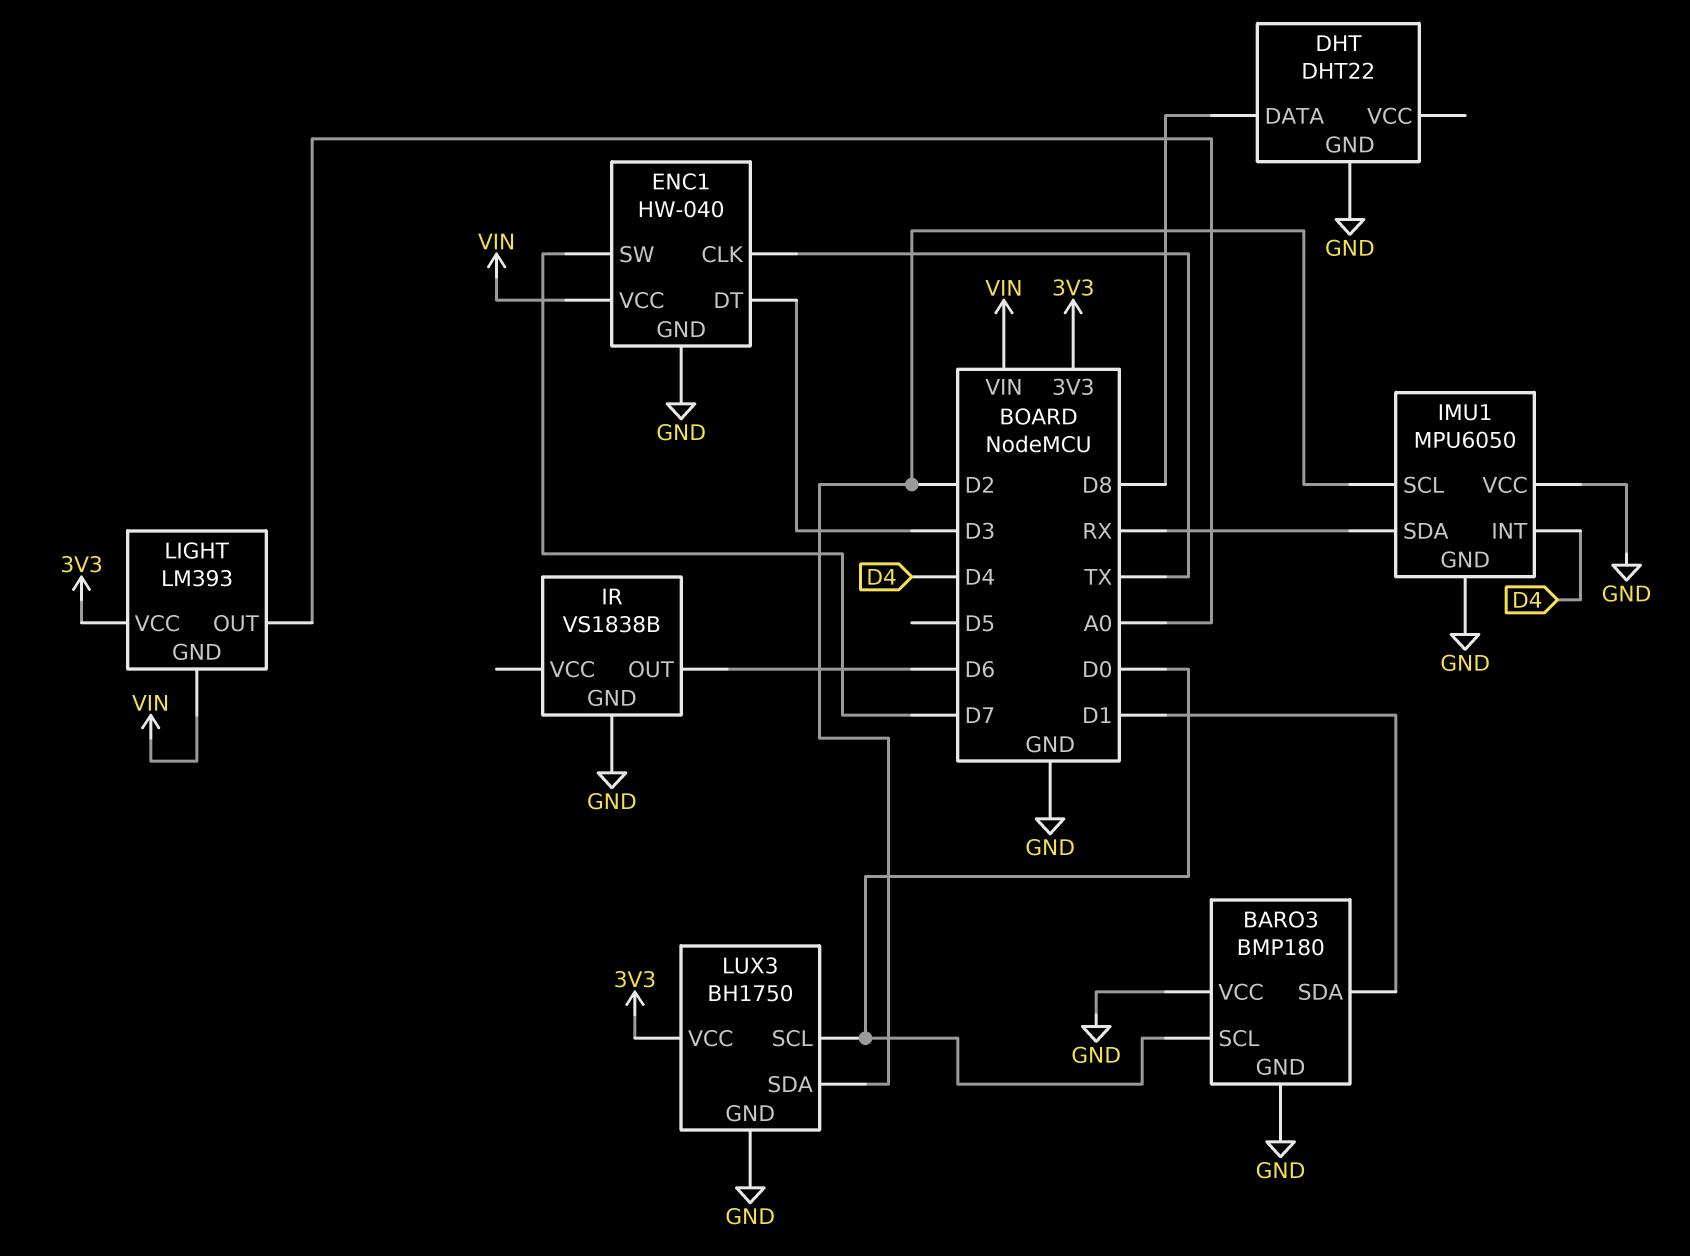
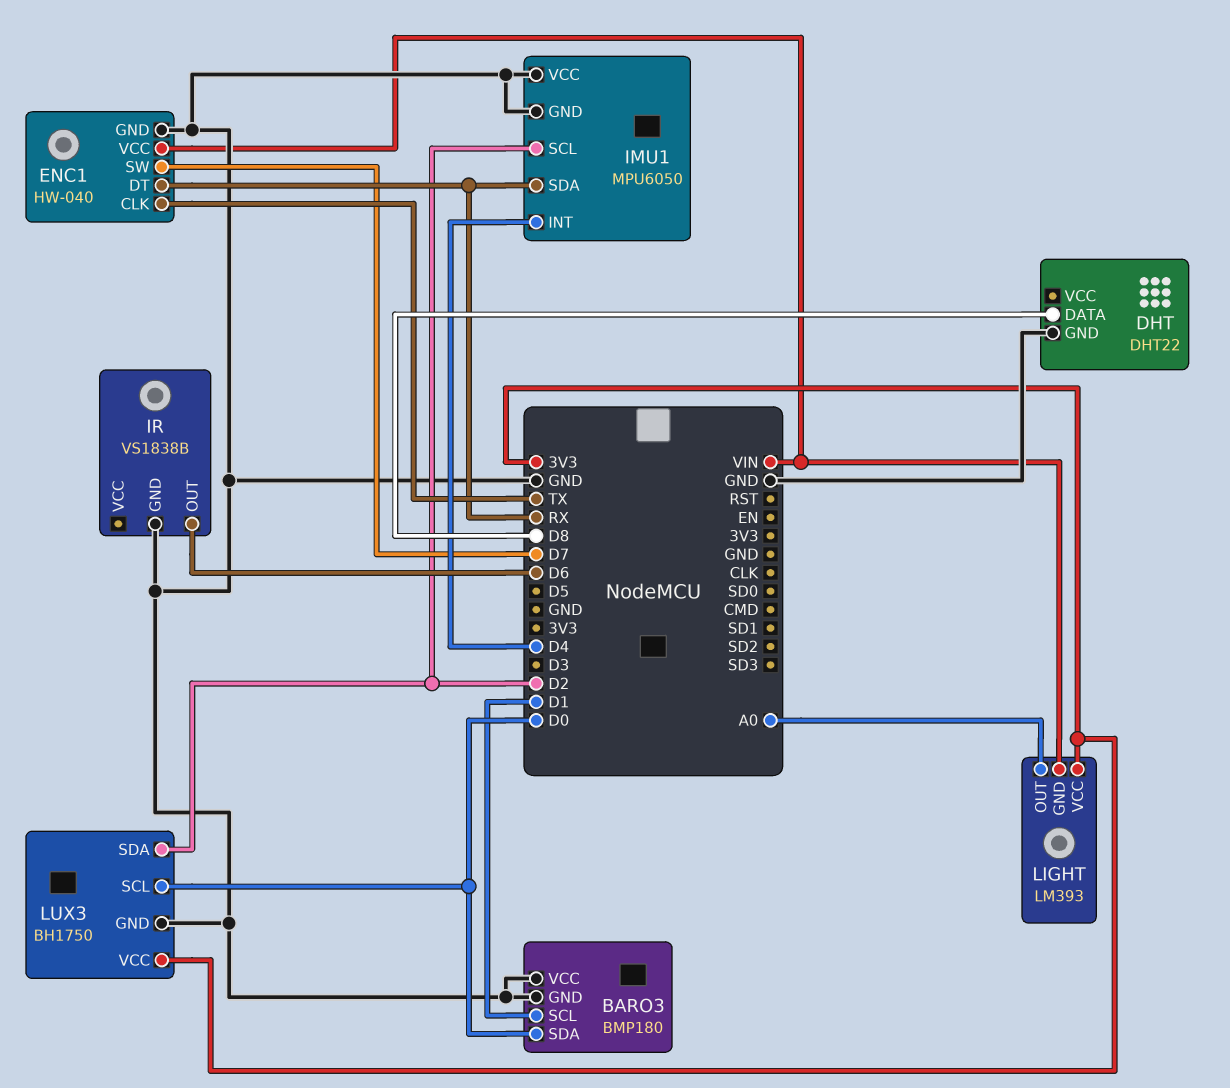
BARO3 pin SCL: D0 -> D1
BARO3 pin SDA: D1 -> D0
ENC1 pin DT: D3 -> RX

